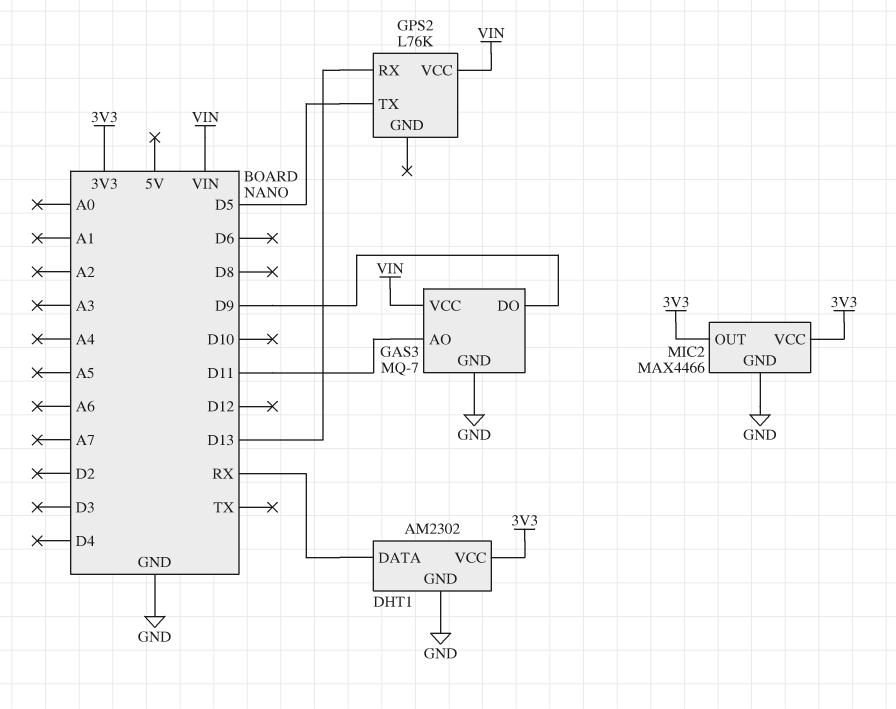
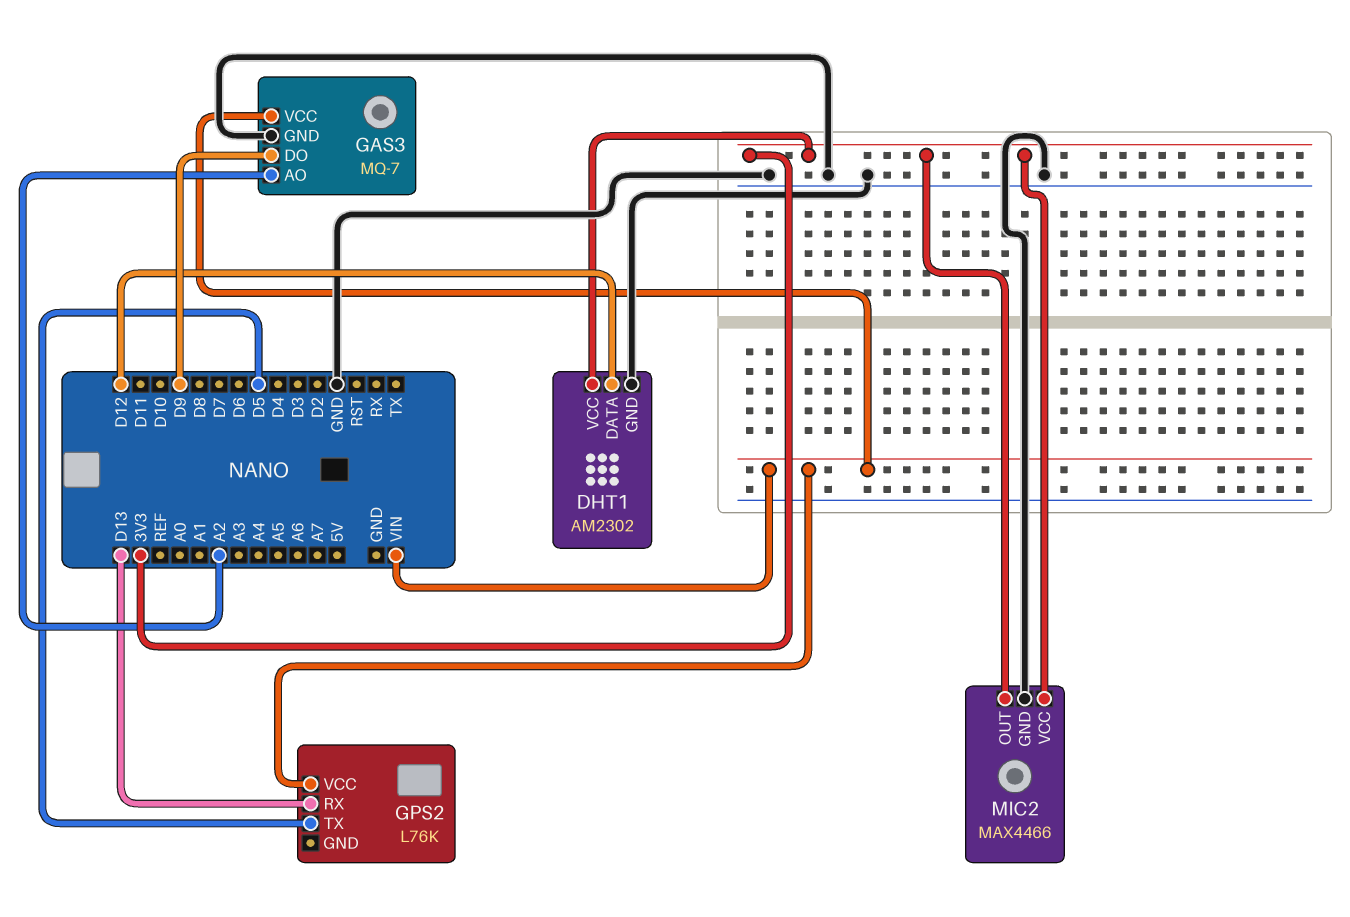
DHT1 pin DATA: RX -> D12
GAS3 pin AO: D11 -> A2

